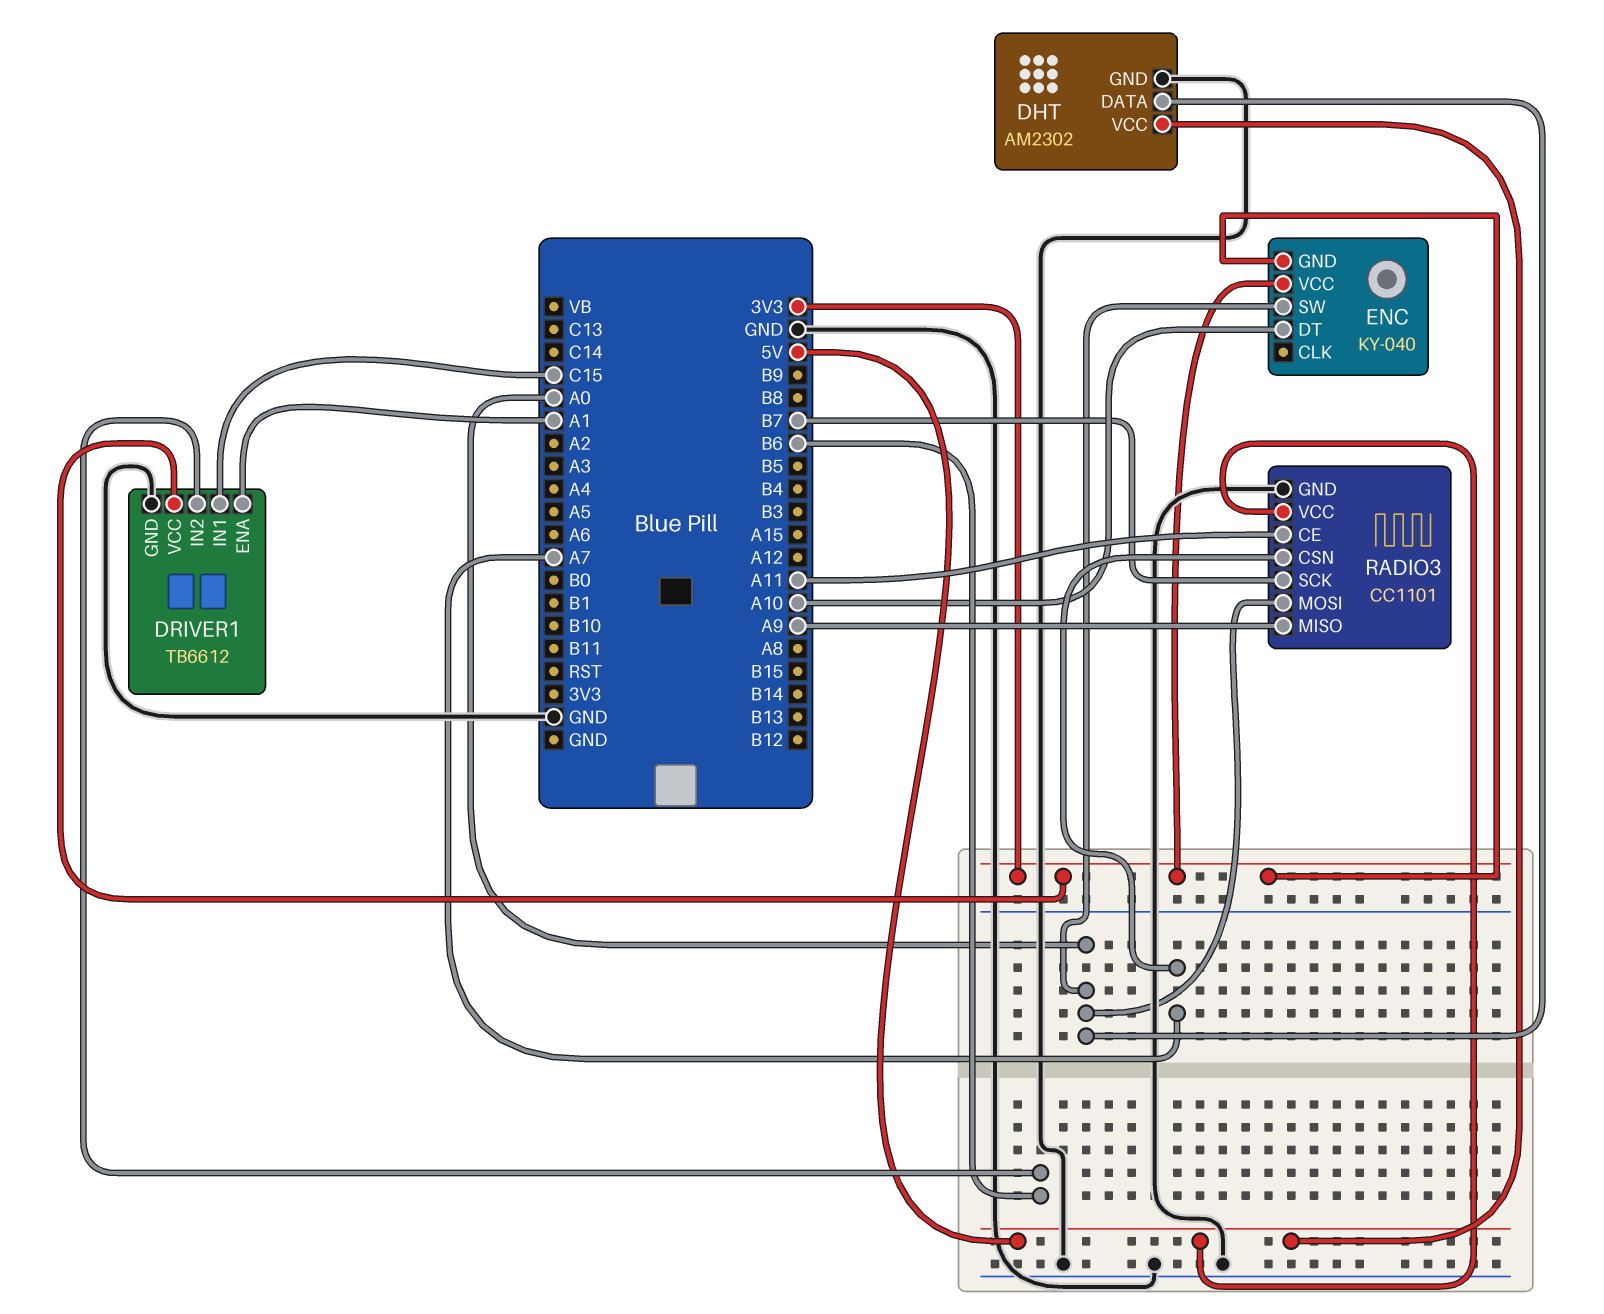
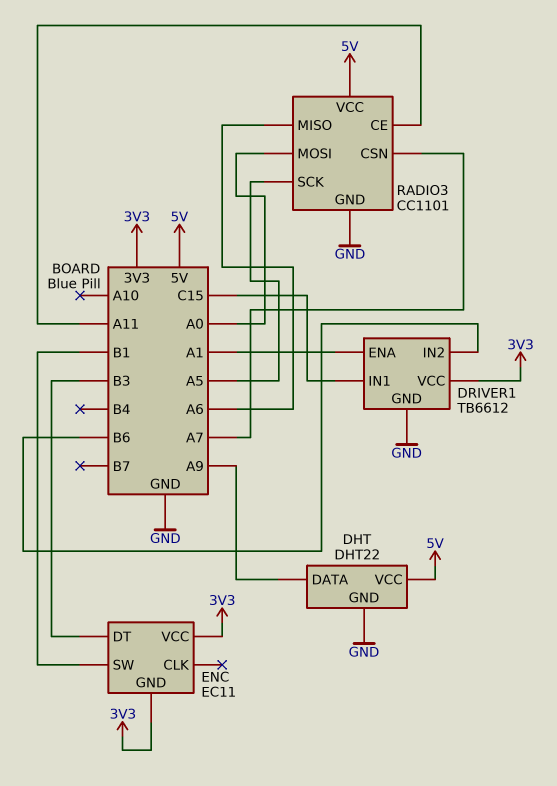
DHT: AM2302 -> DHT22
DHT pin DATA: A0 -> A9
ENC: KY-040 -> EC11
ENC pin DT: A10 -> B3
ENC pin SW: A0 -> B1
RADIO3 pin MISO: A9 -> A6
RADIO3 pin SCK: B7 -> A5

